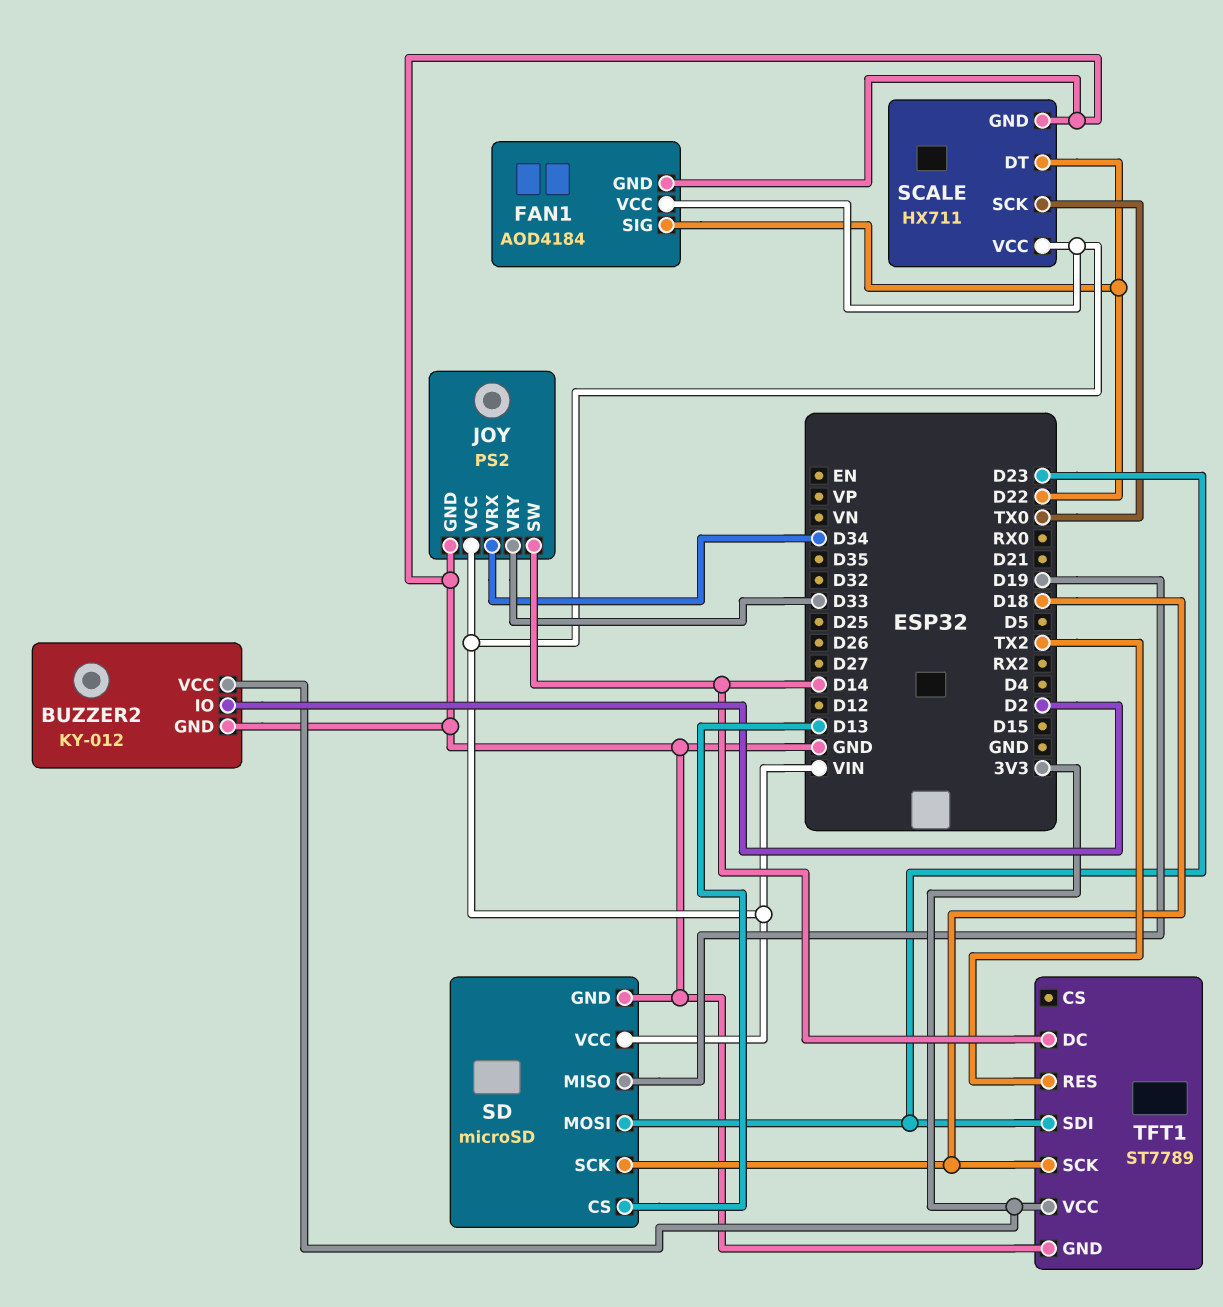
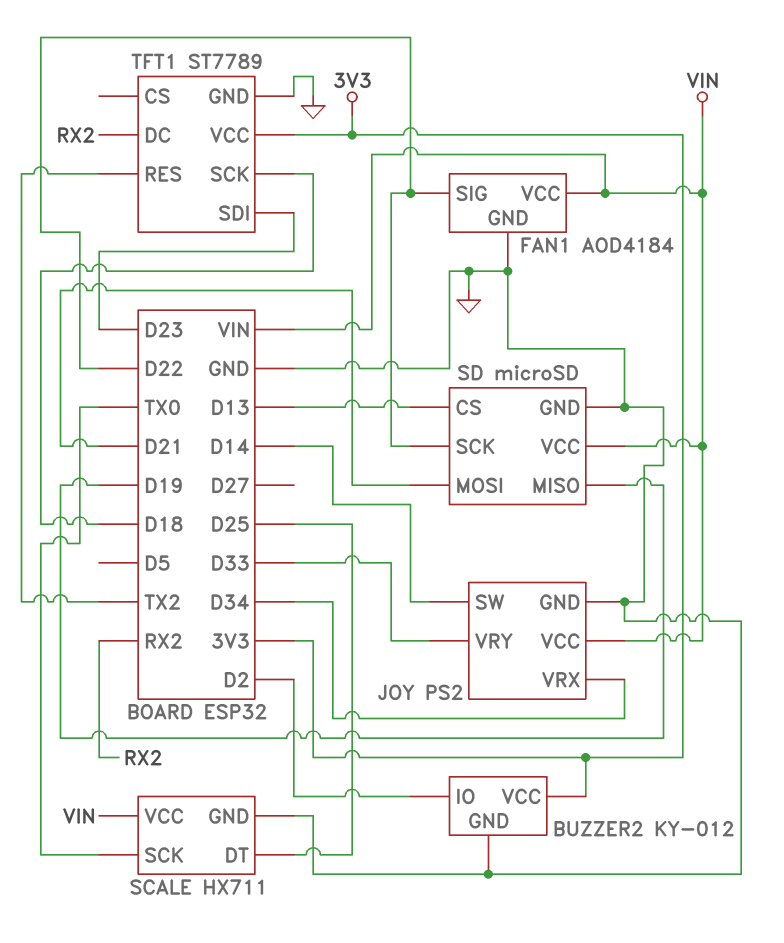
SCALE pin DT: D22 -> D25
SD pin MOSI: D23 -> D21
SD pin SCK: D18 -> D22
TFT1 pin DC: D14 -> RX2

